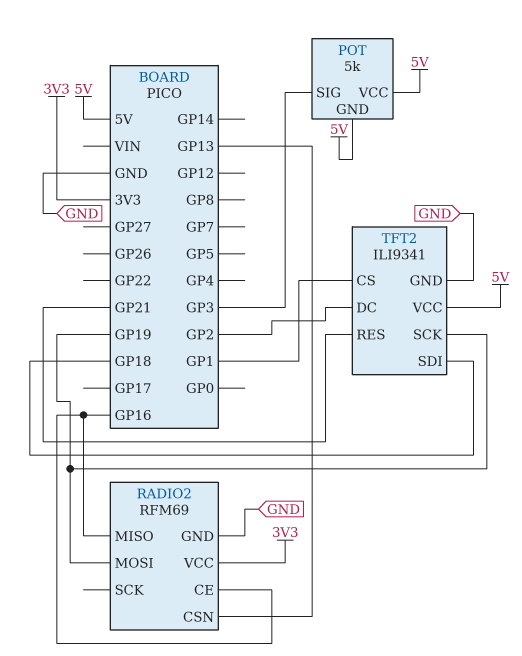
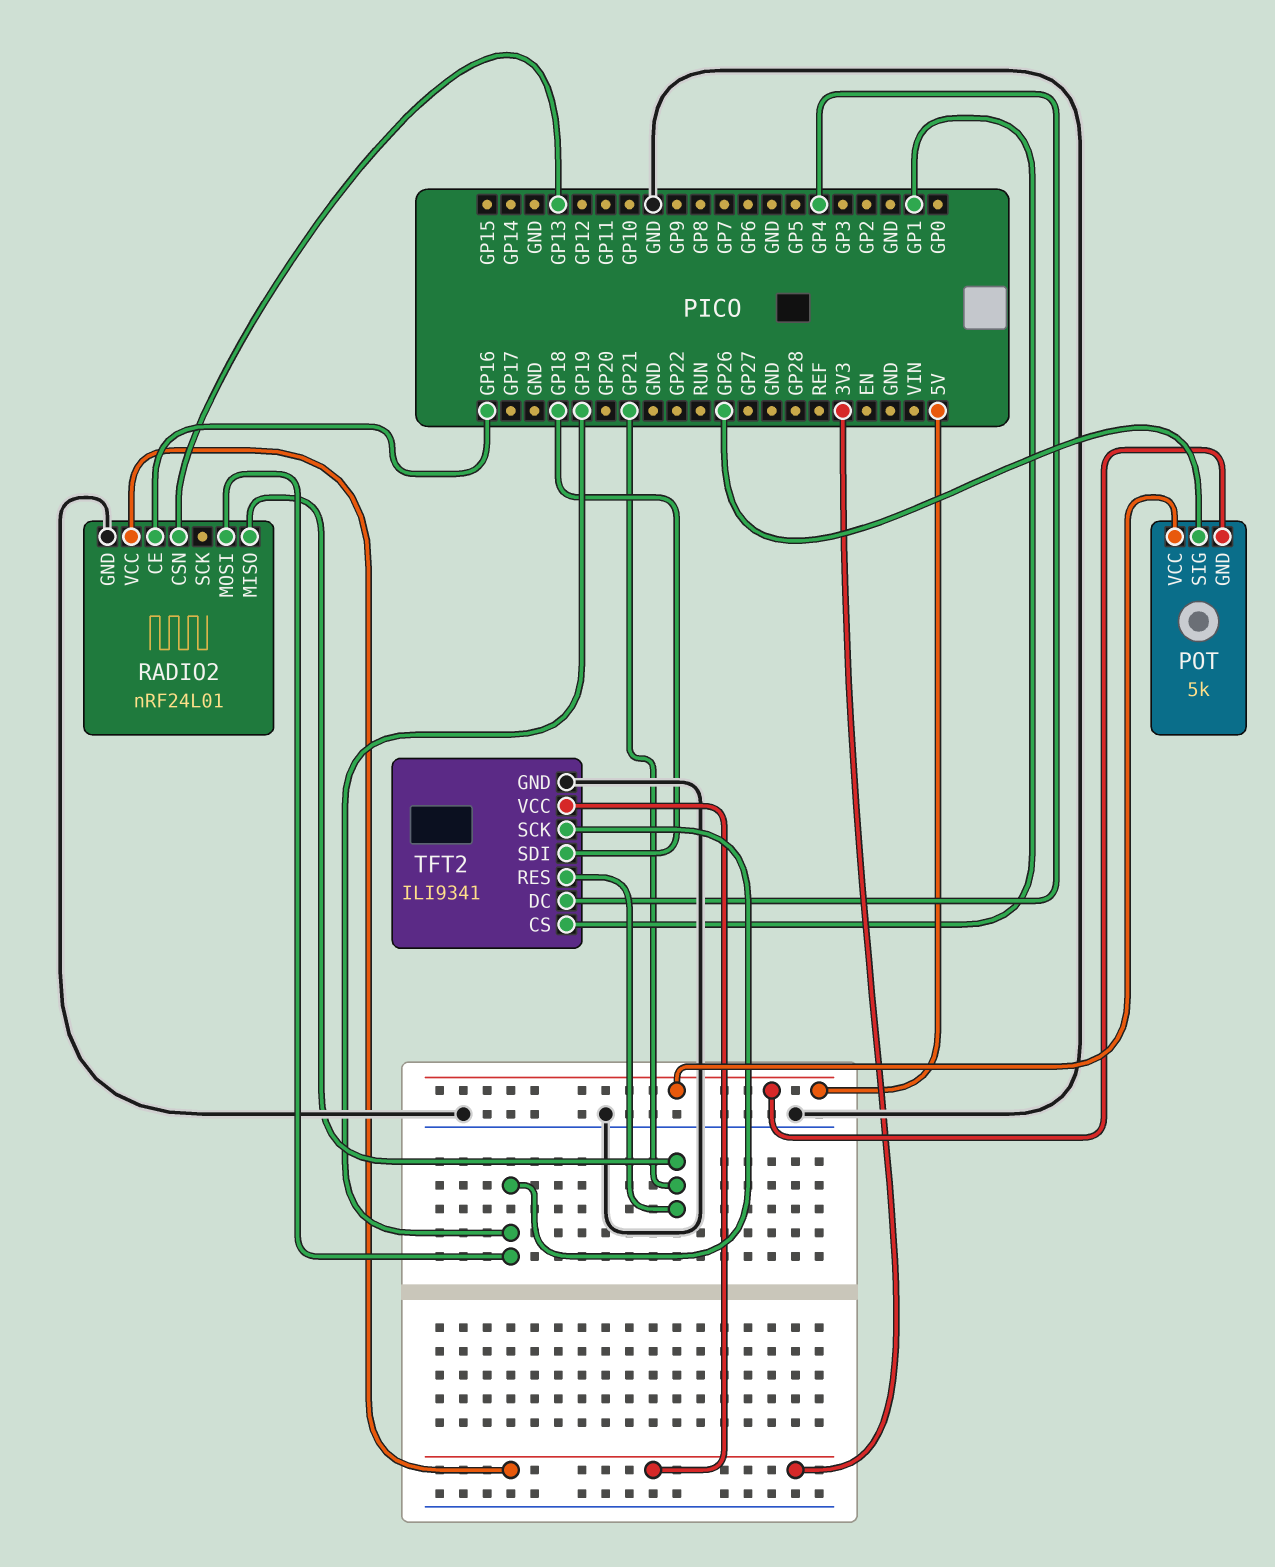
POT pin SIG: GP3 -> GP26
RADIO2: RFM69 -> nRF24L01
RADIO2 pin MISO: GP16 -> GP21
TFT2 pin DC: GP2 -> GP4
TFT2 pin VCC: 5V -> 3V3

